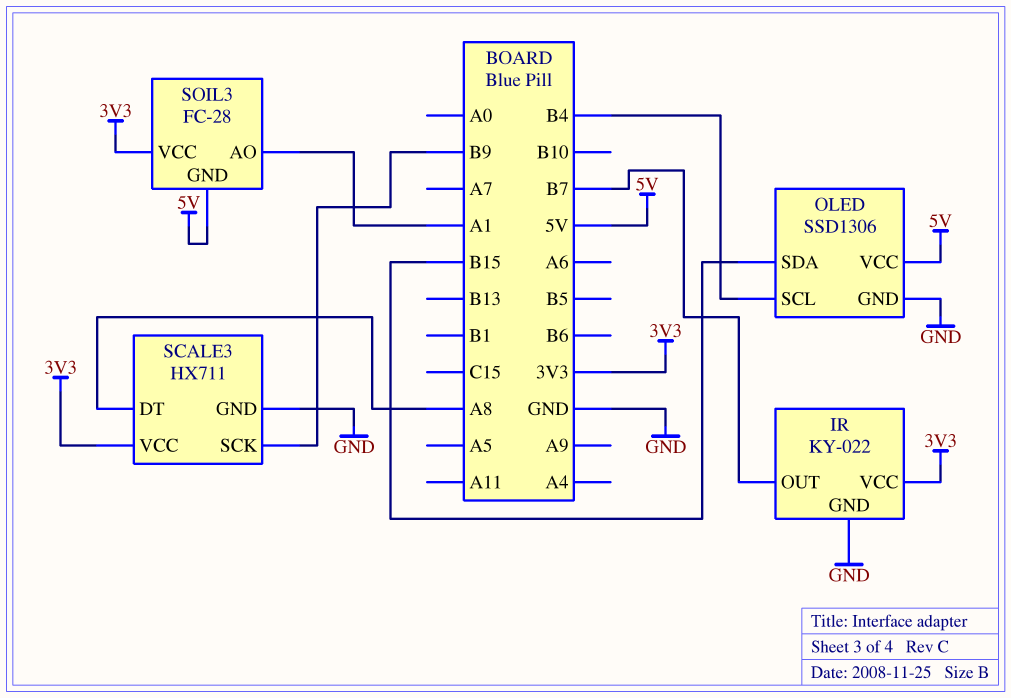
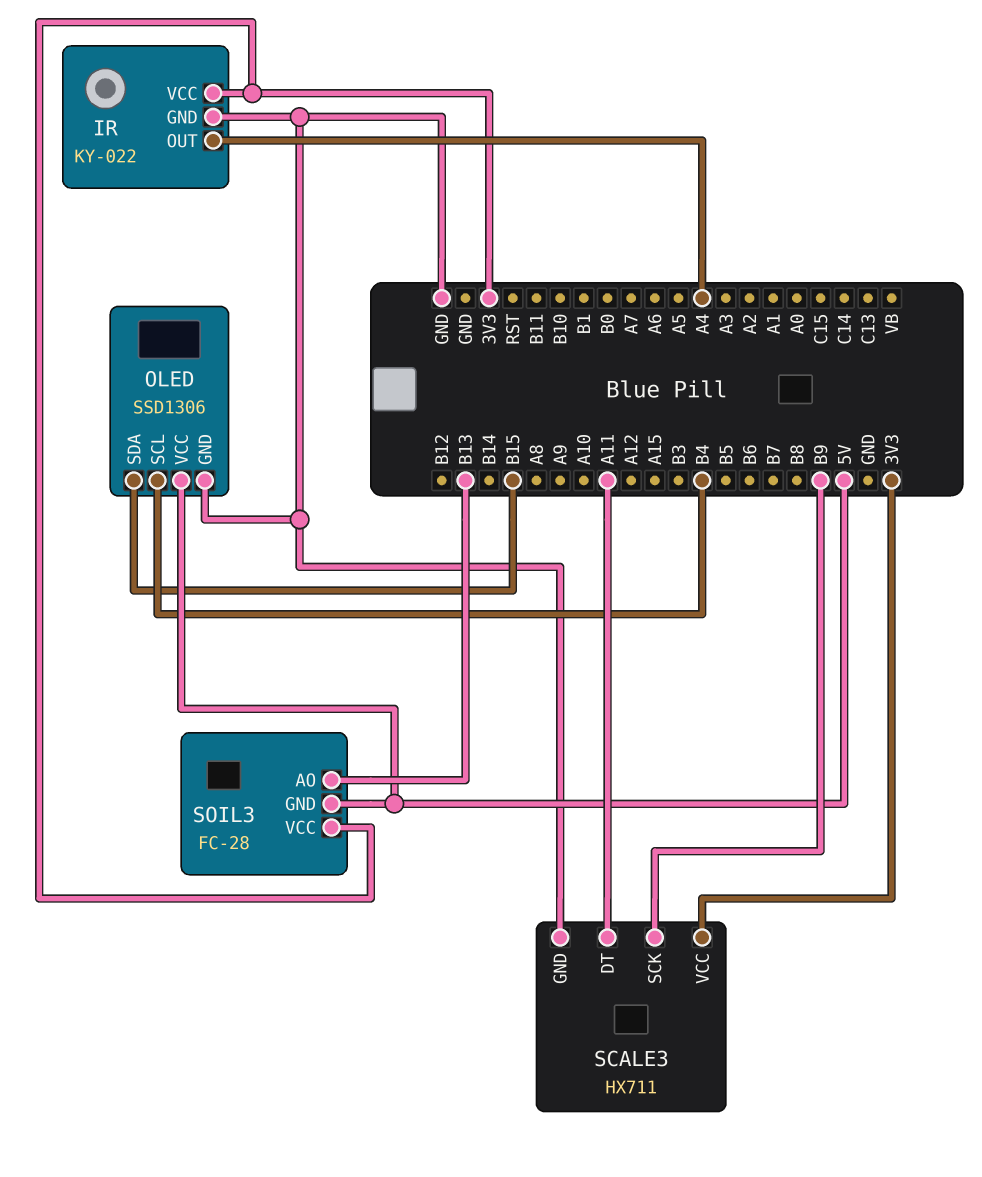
IR pin OUT: B7 -> A4
SCALE3 pin DT: A8 -> A11
SOIL3 pin AO: A1 -> B13

